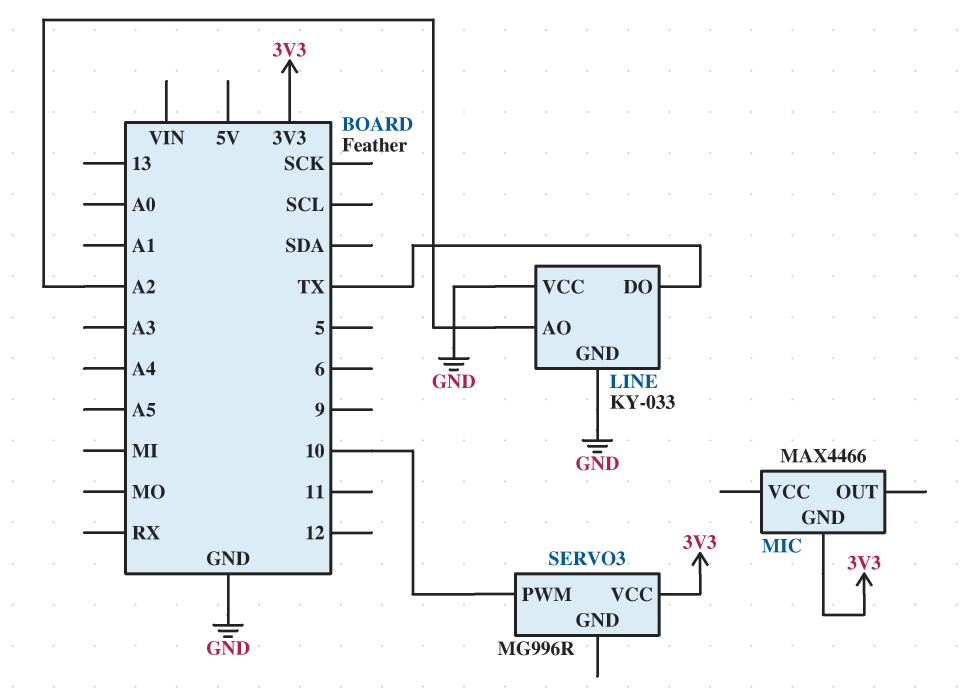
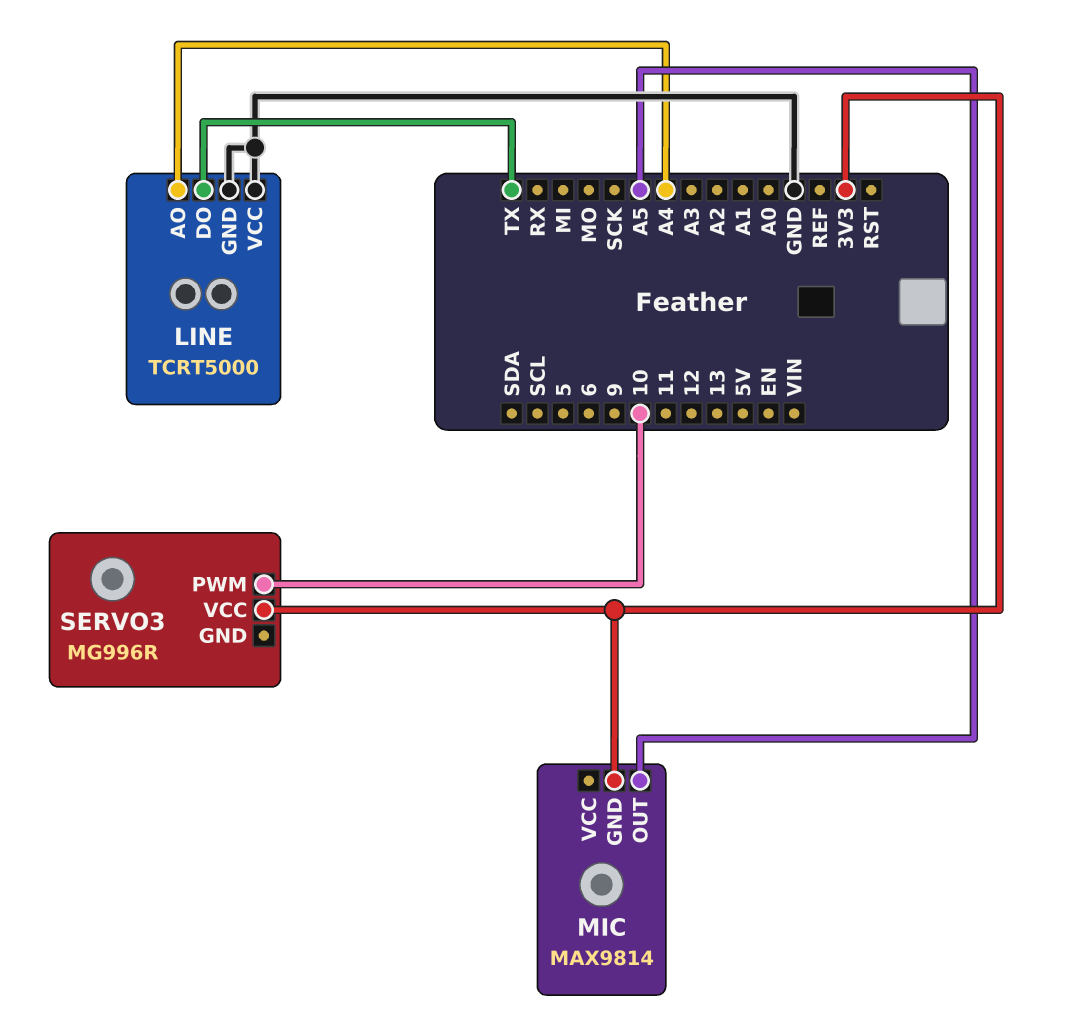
LINE: KY-033 -> TCRT5000
LINE pin AO: A2 -> A4
MIC: MAX4466 -> MAX9814
MIC pin OUT: none -> A5

